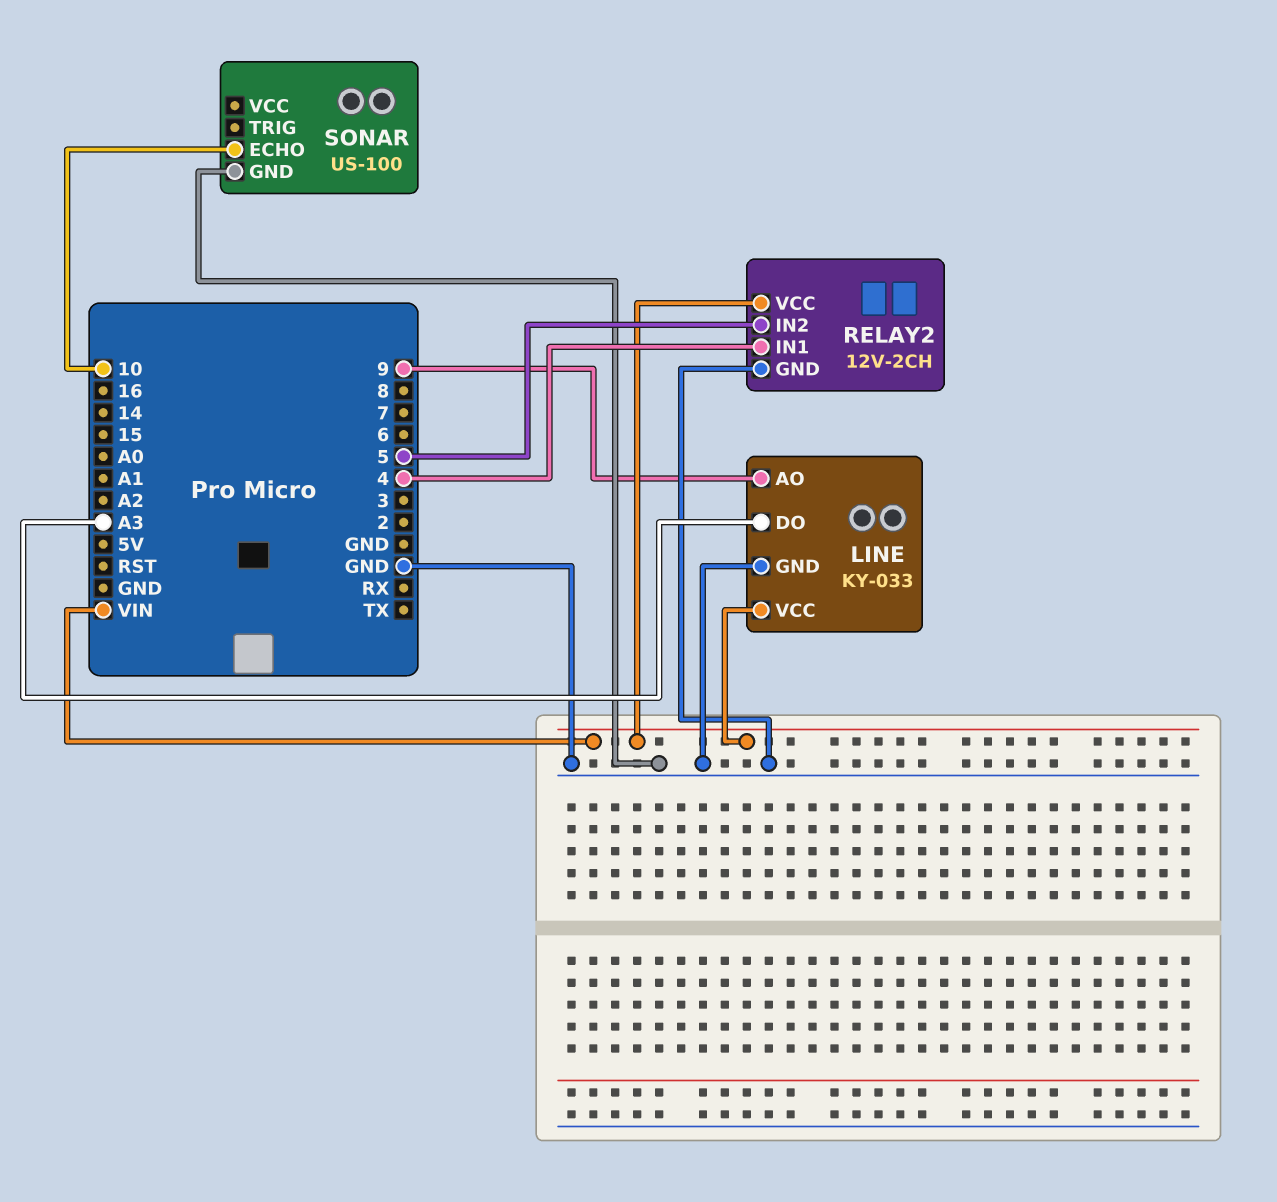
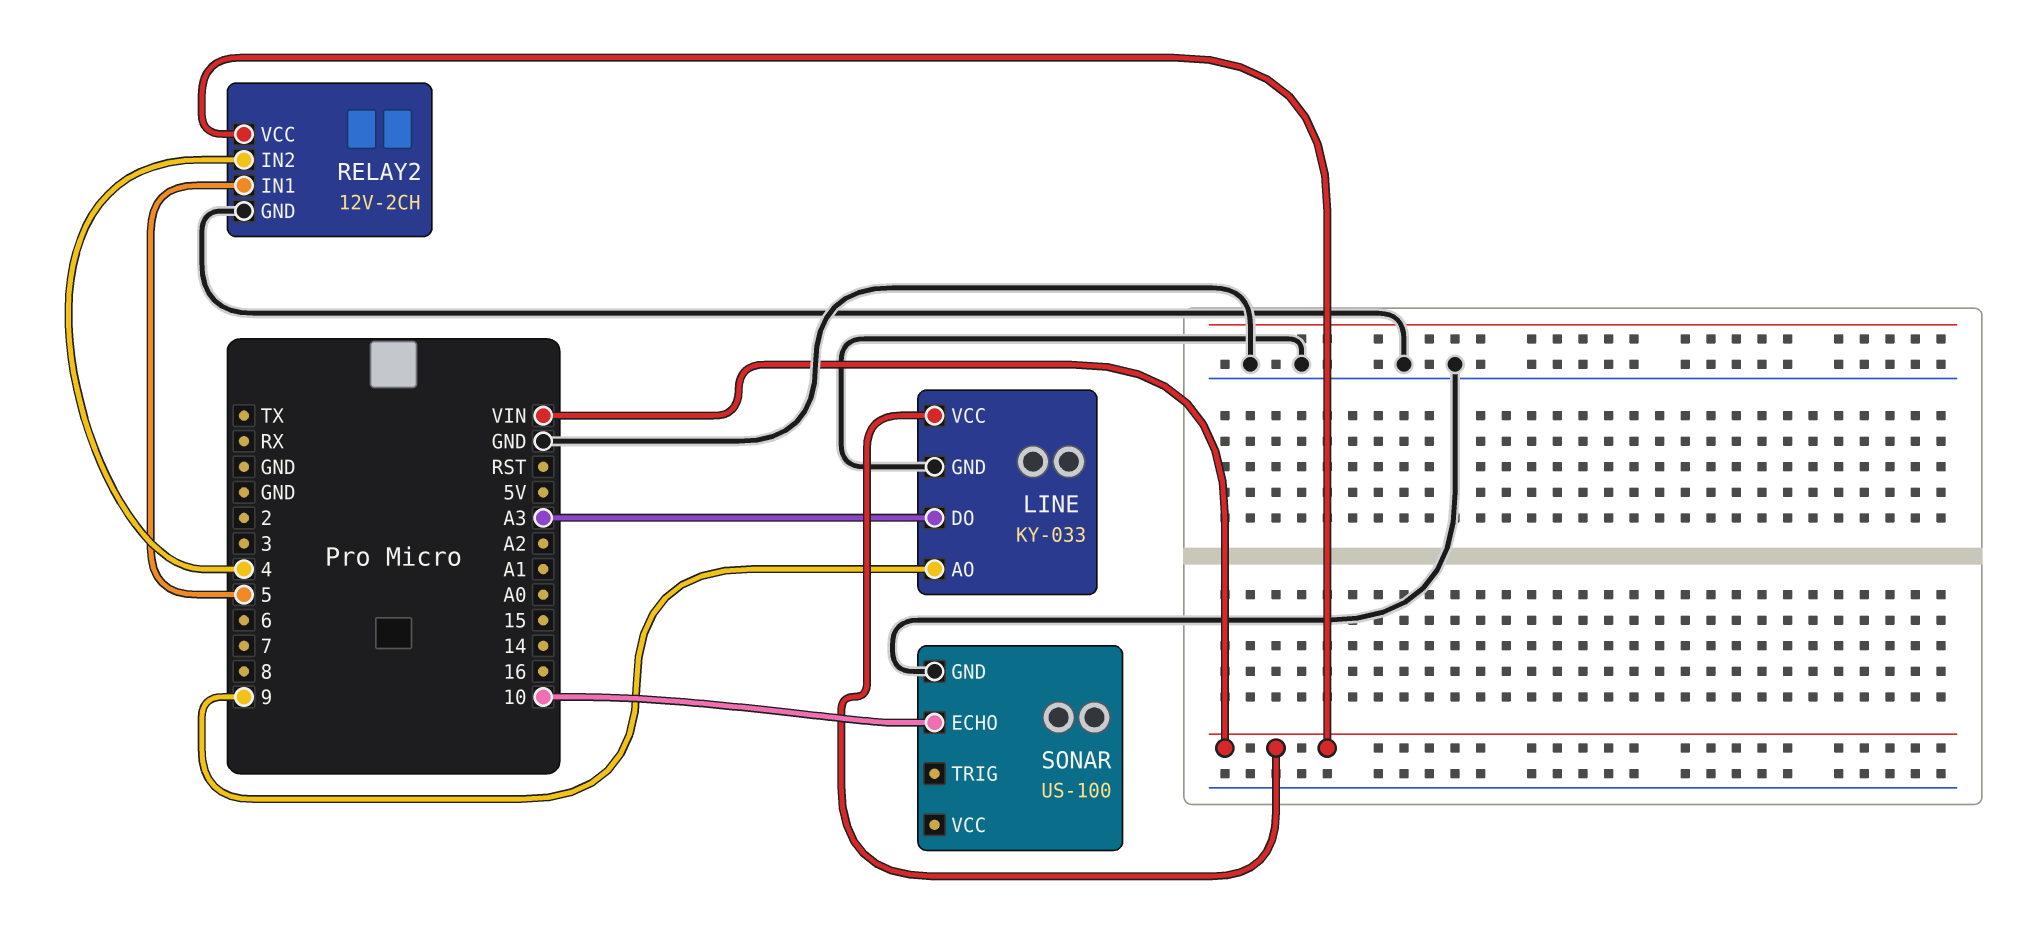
RELAY2 pin IN1: 4 -> 5
RELAY2 pin IN2: 5 -> 4

